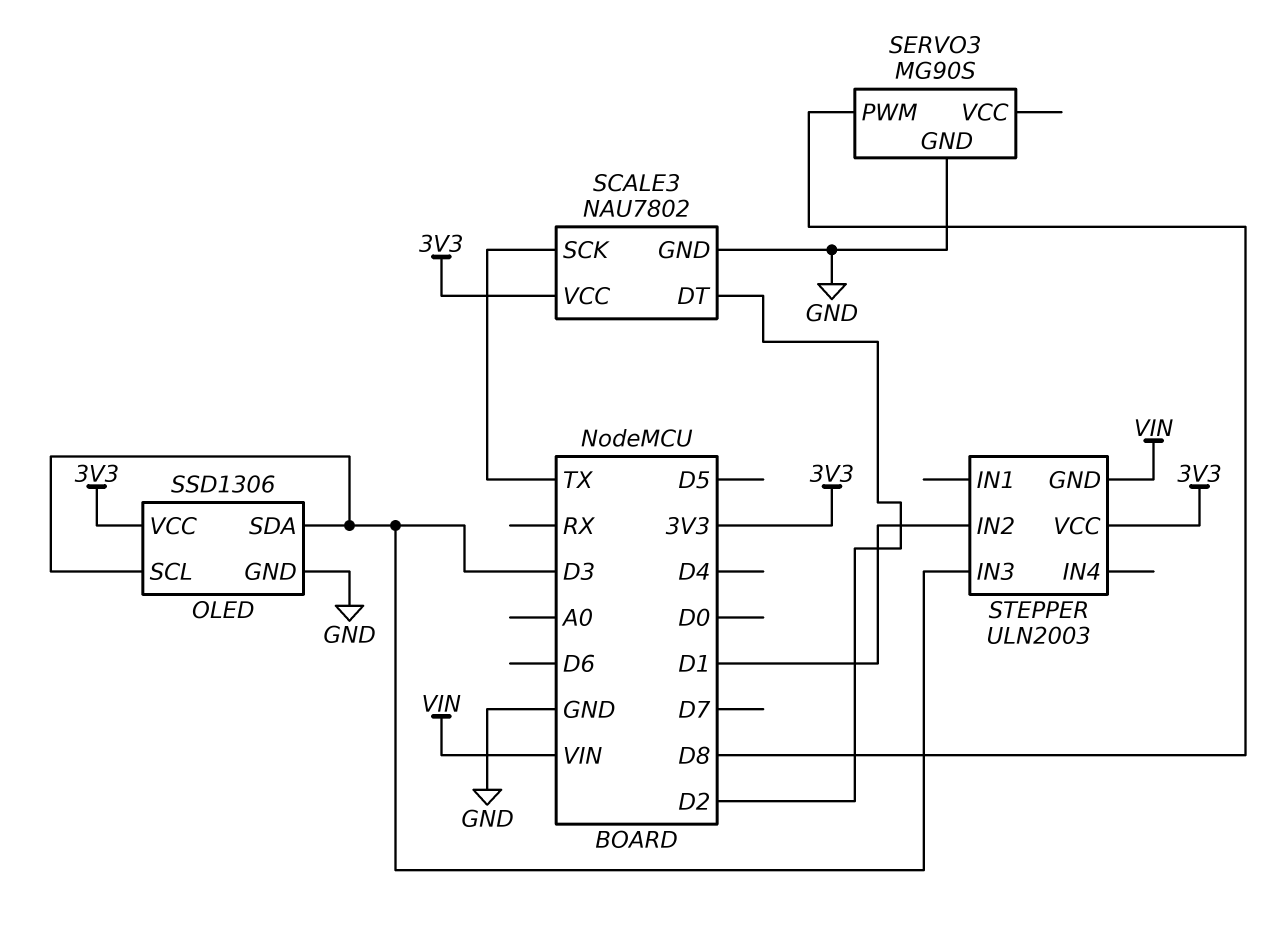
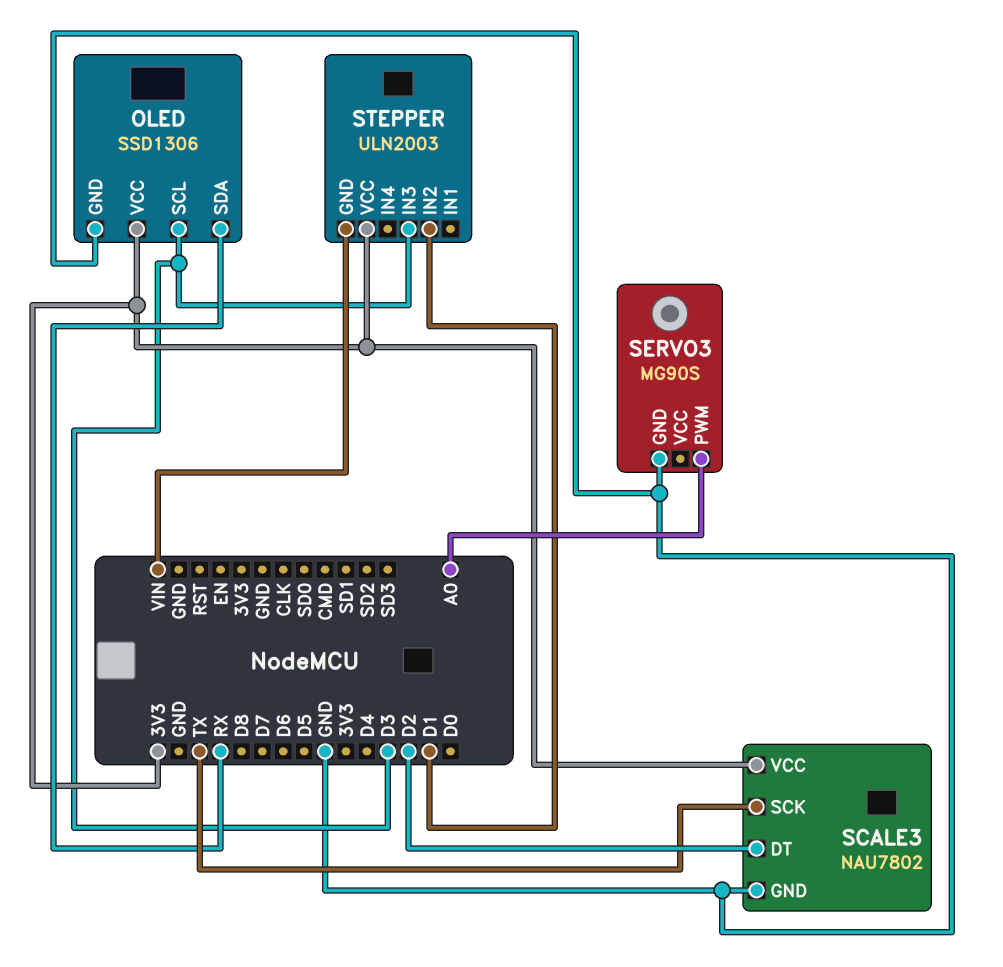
OLED pin SDA: D3 -> RX
SERVO3 pin PWM: D8 -> A0

